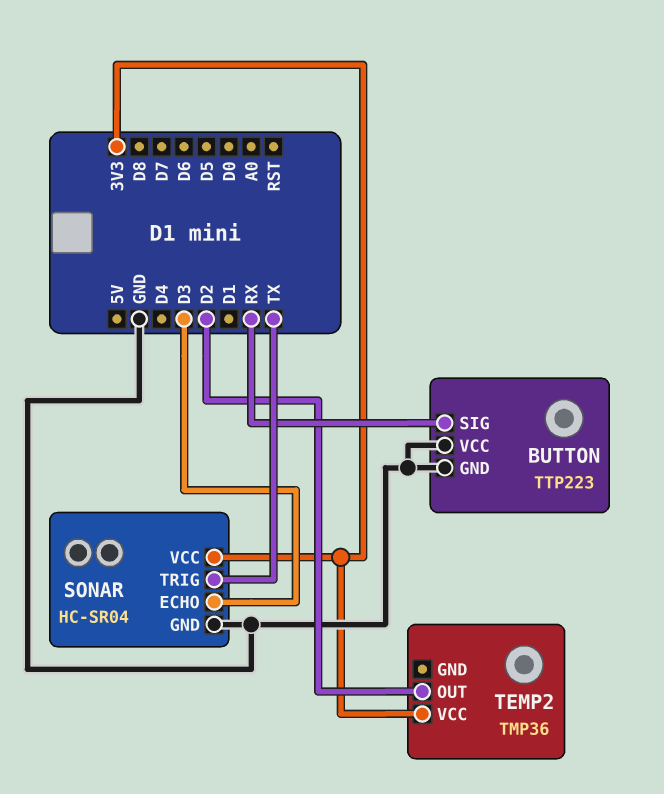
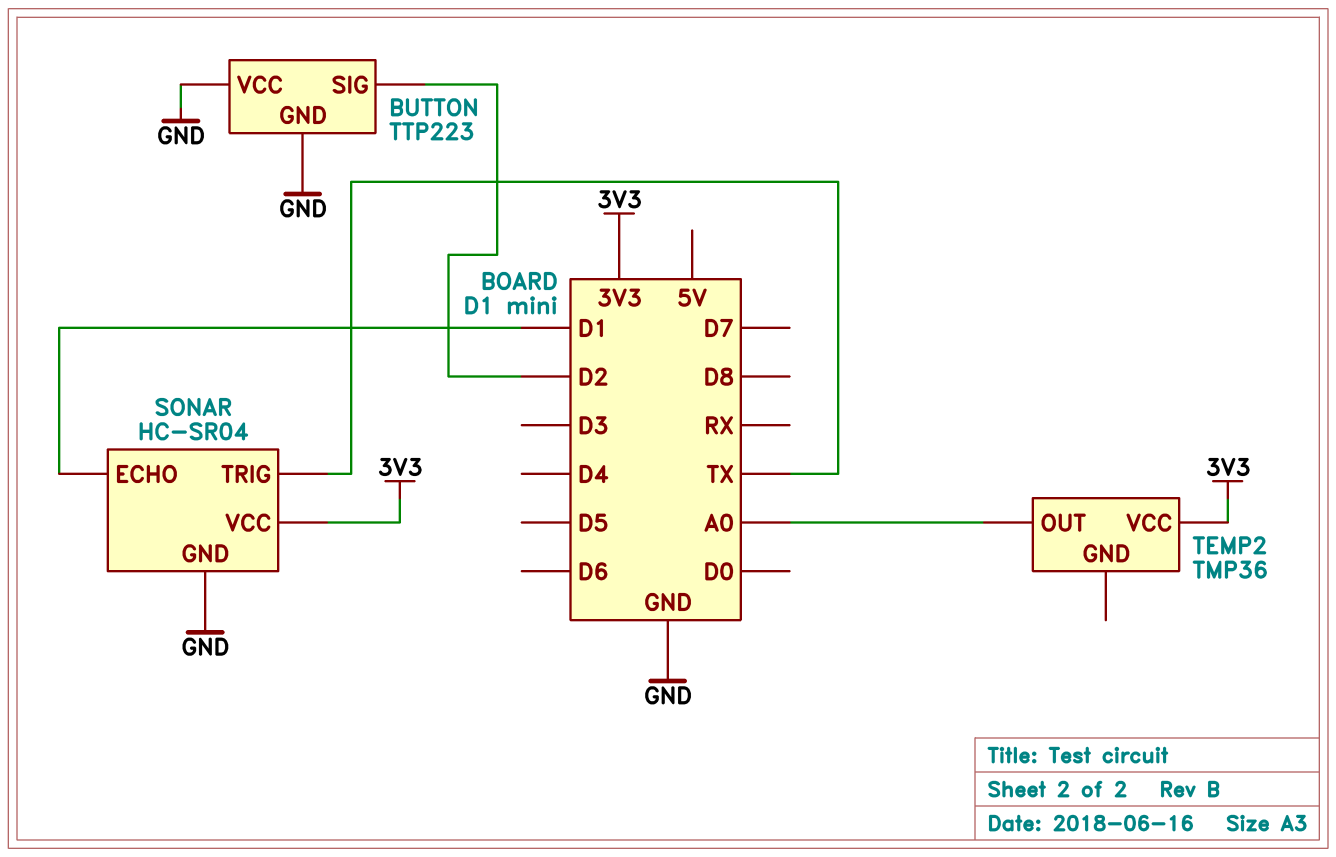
BUTTON pin SIG: RX -> D2
SONAR pin ECHO: D3 -> D1
TEMP2 pin OUT: D2 -> A0

